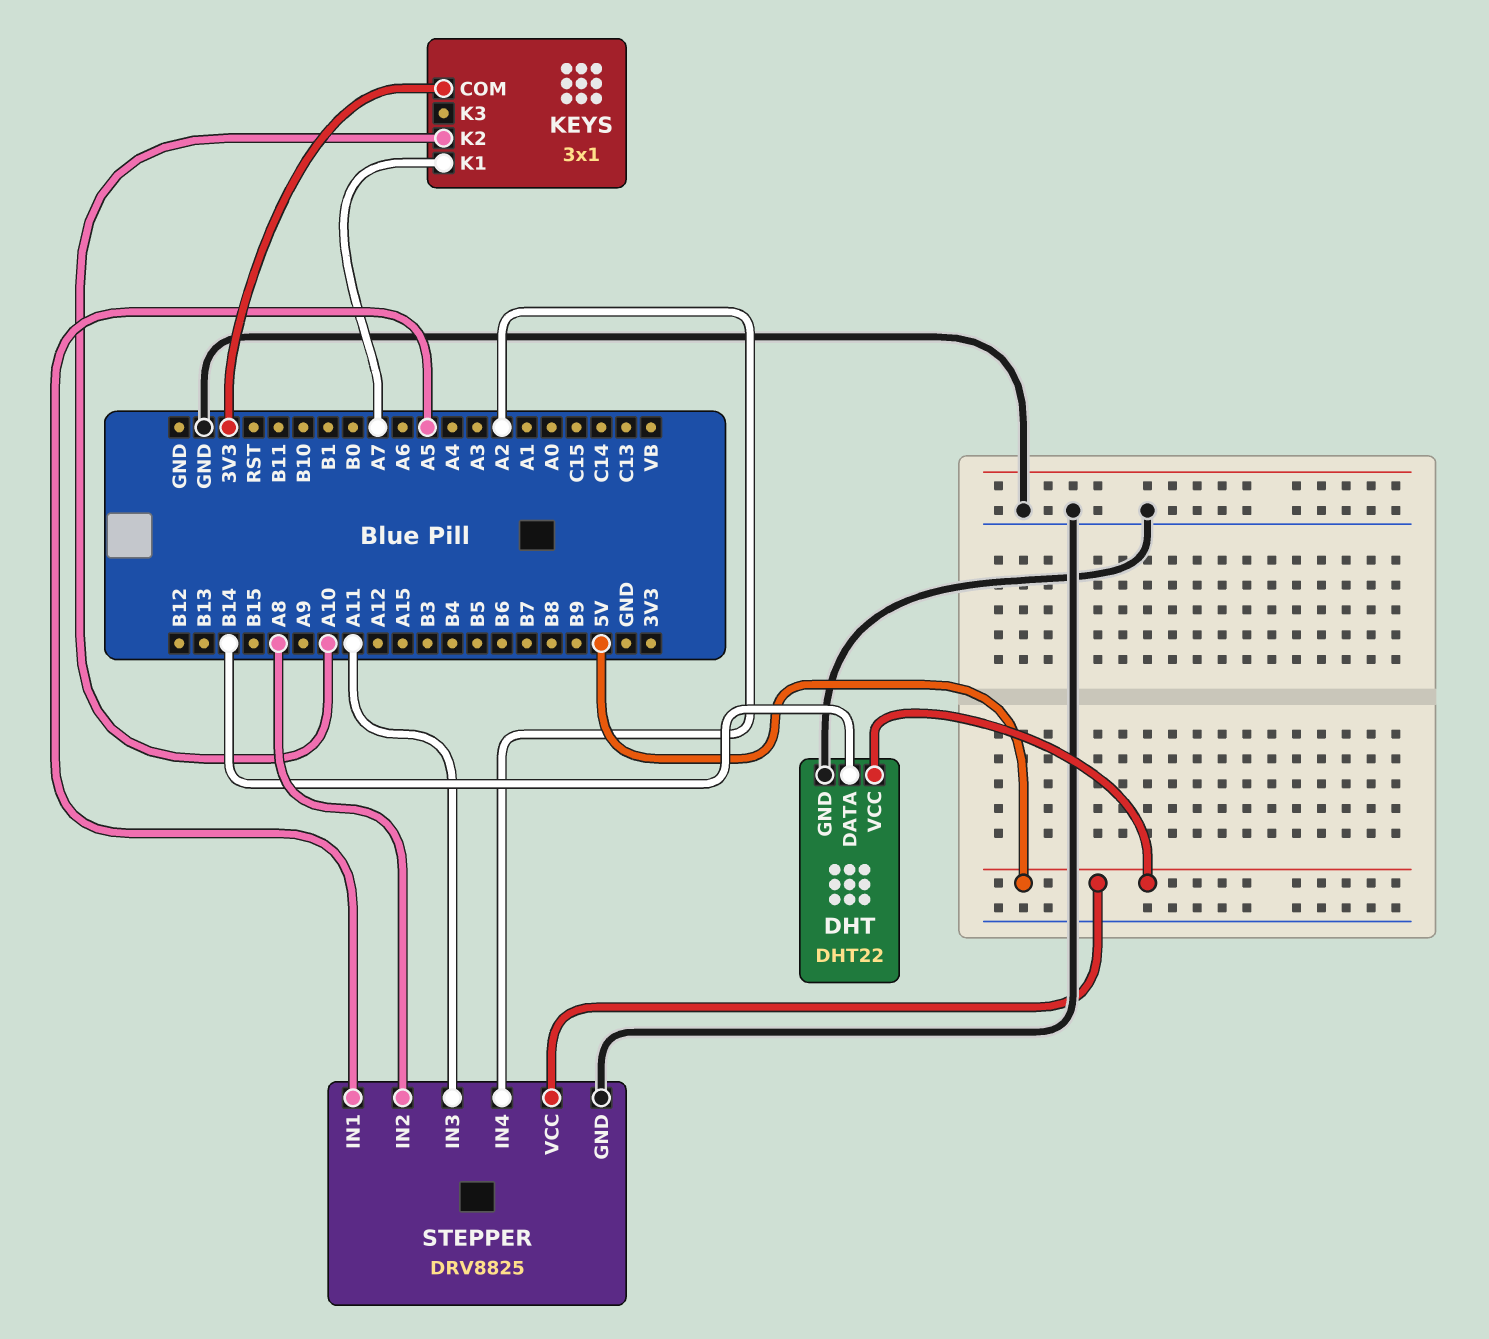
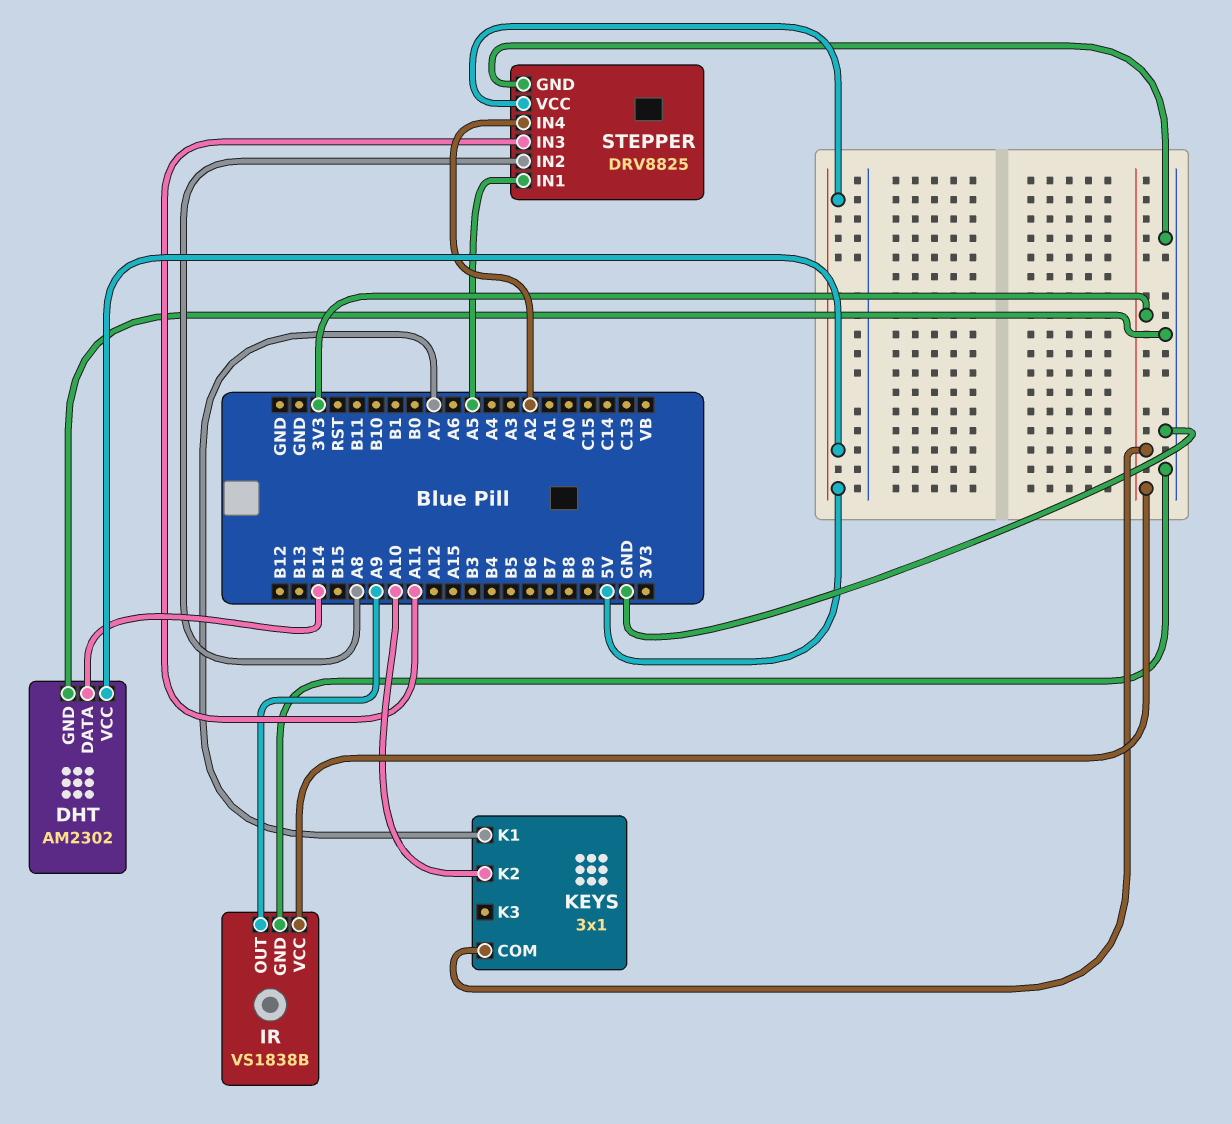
DHT: DHT22 -> AM2302
IR: none -> VS1838B
IR pin GND: none -> GND
IR pin OUT: none -> A9
IR pin VCC: none -> 3V3

